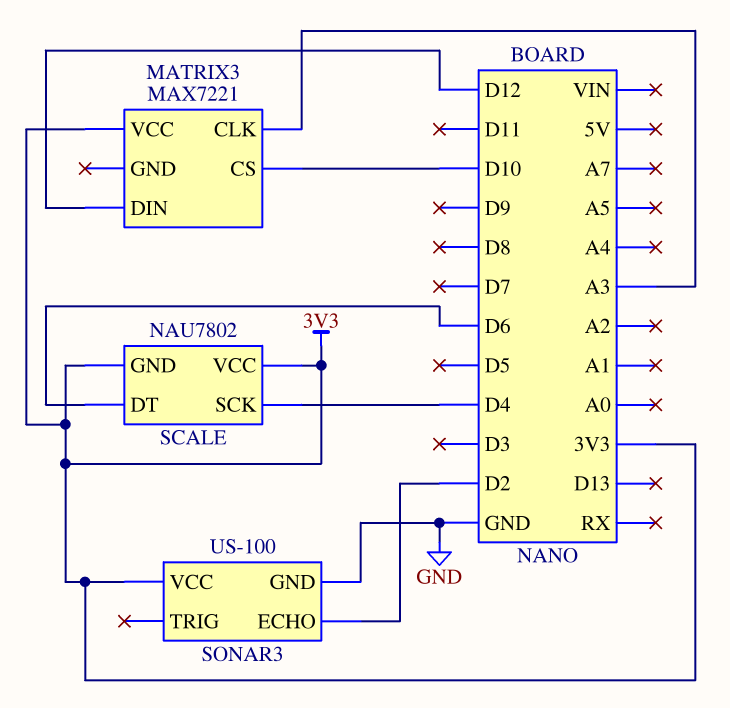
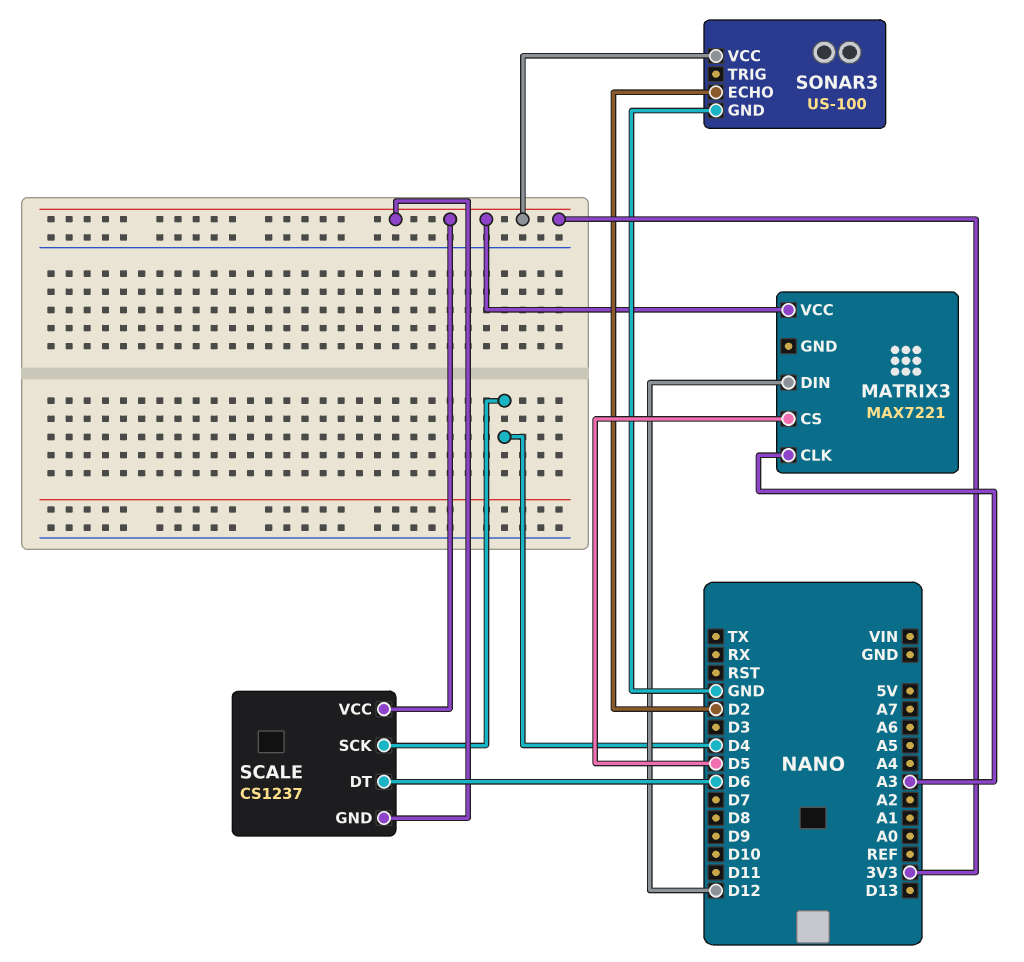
MATRIX3 pin CS: D10 -> D5
SCALE: NAU7802 -> CS1237

